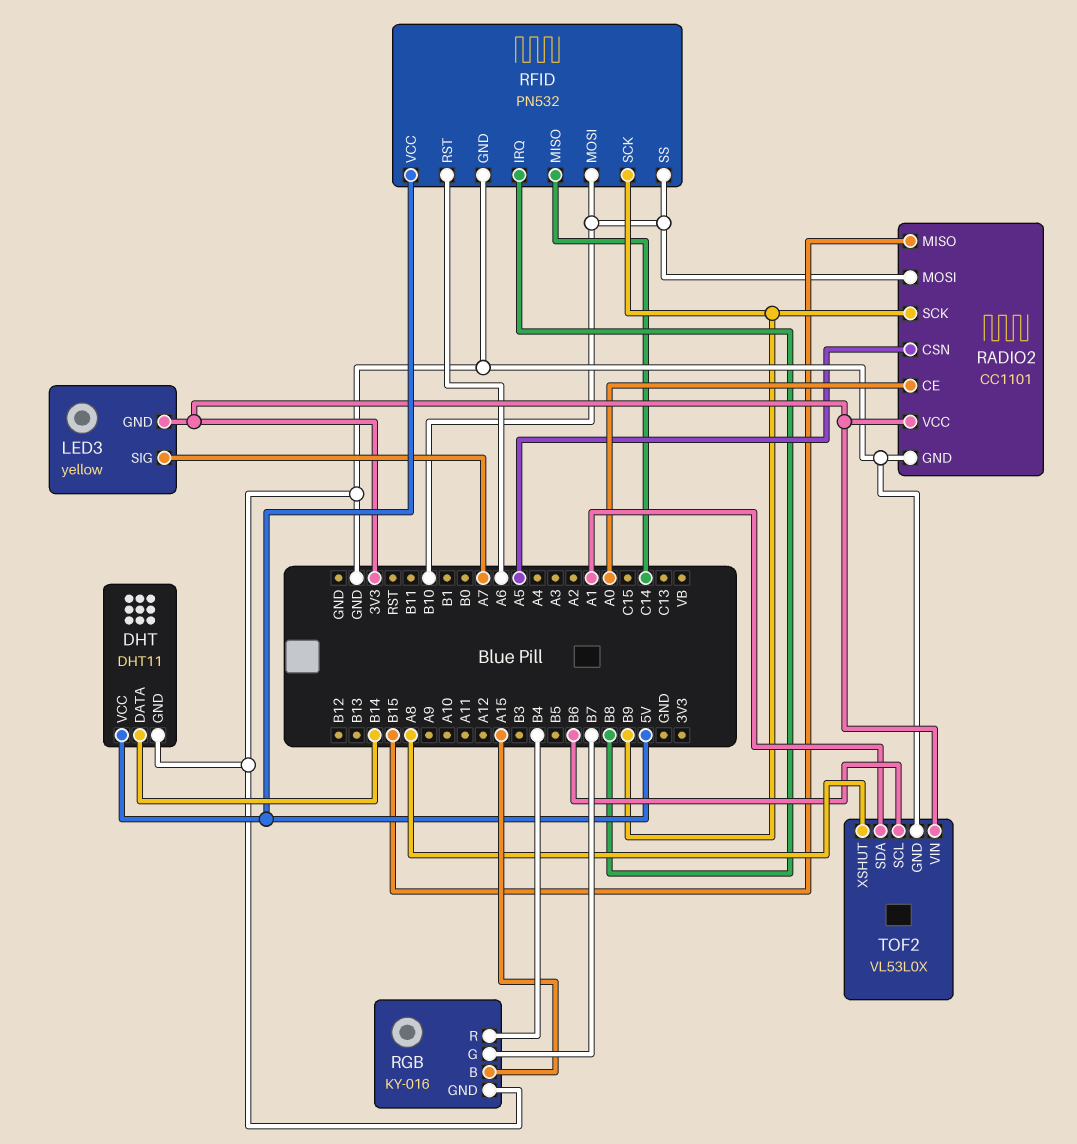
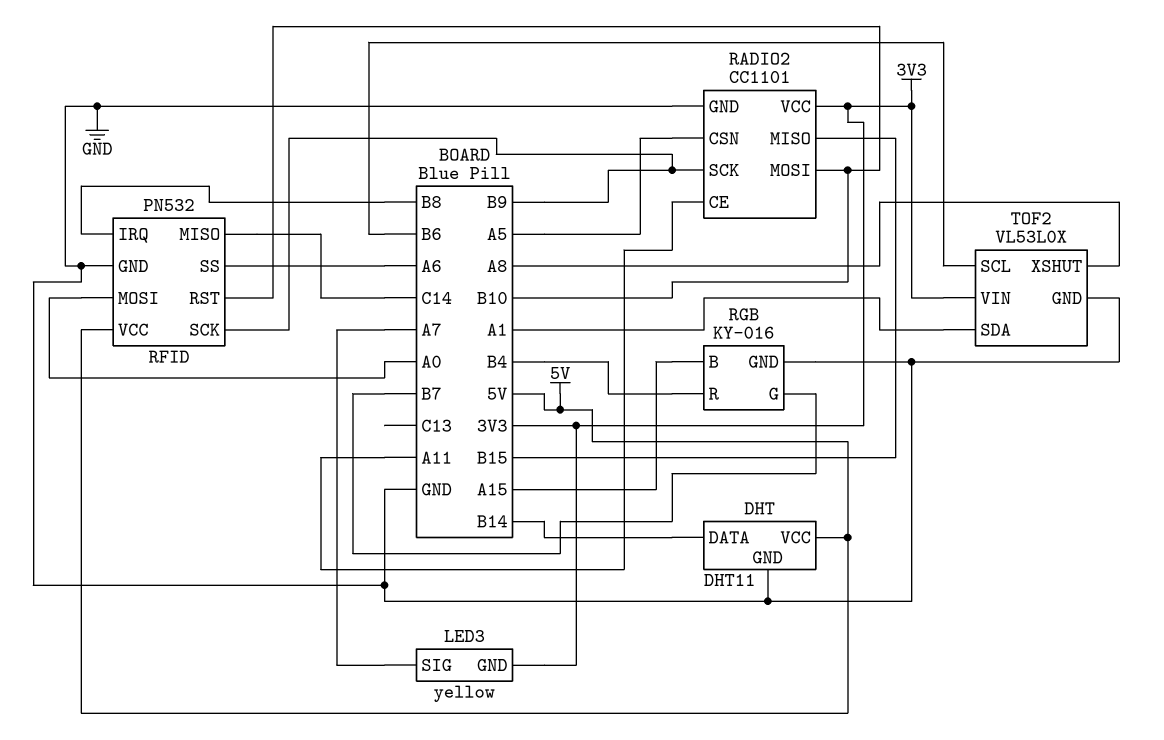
RADIO2 pin CE: A0 -> A11
RFID pin MOSI: B10 -> A0
RFID pin RST: A6 -> B10
RFID pin SS: B10 -> A6

